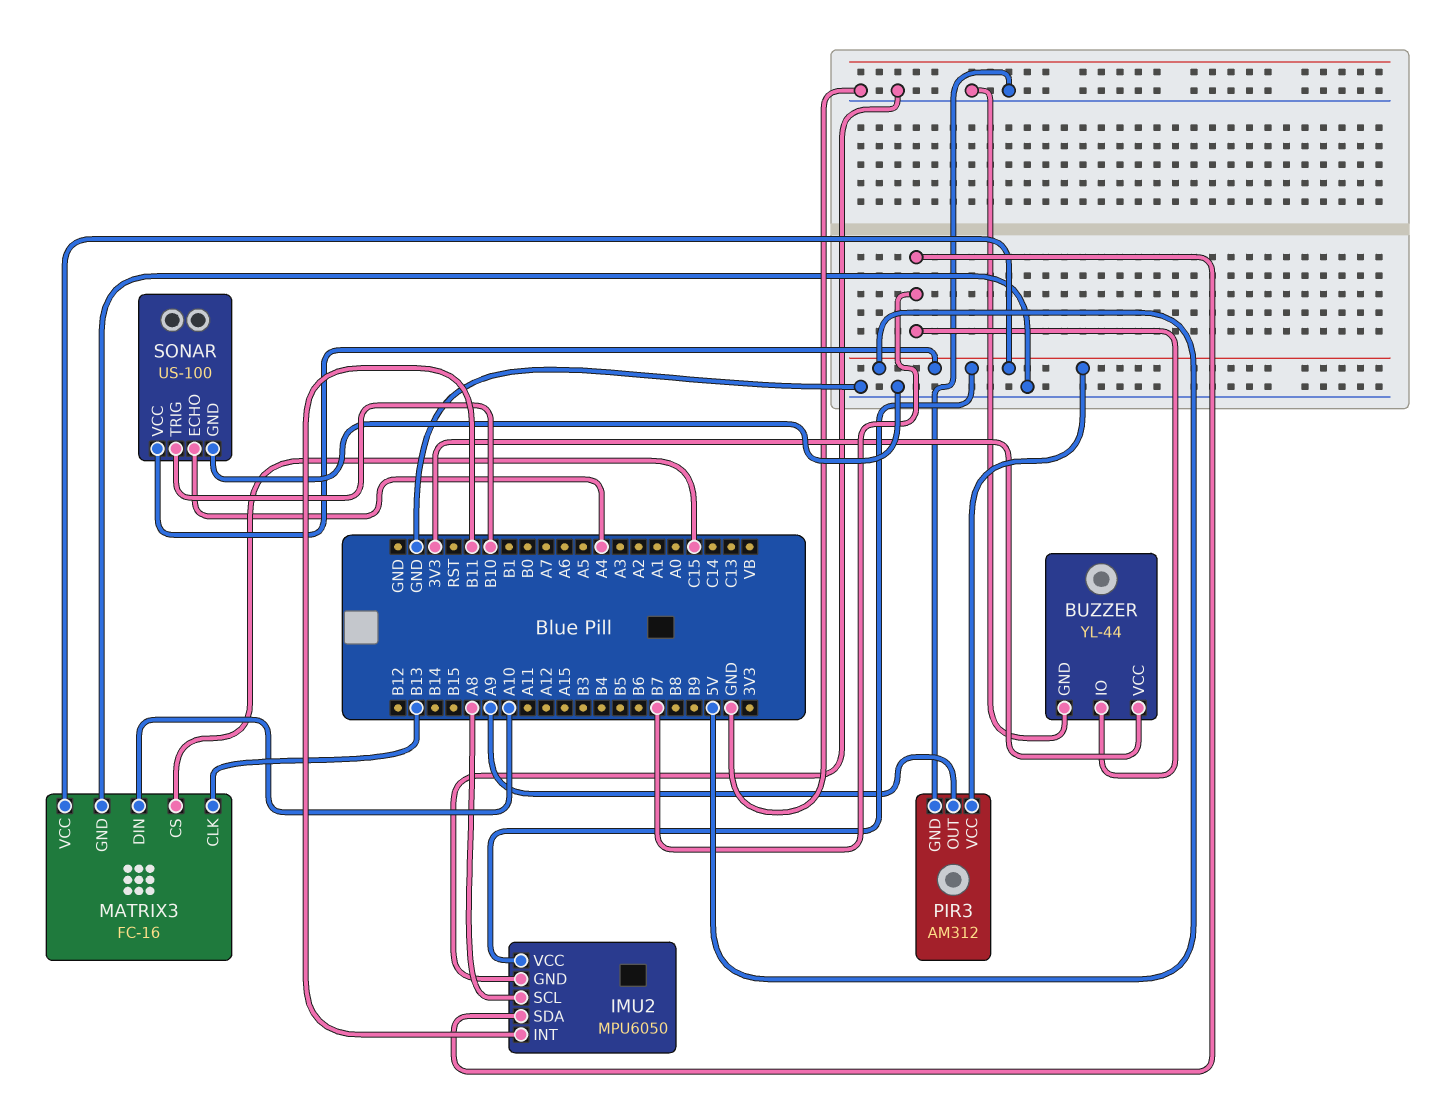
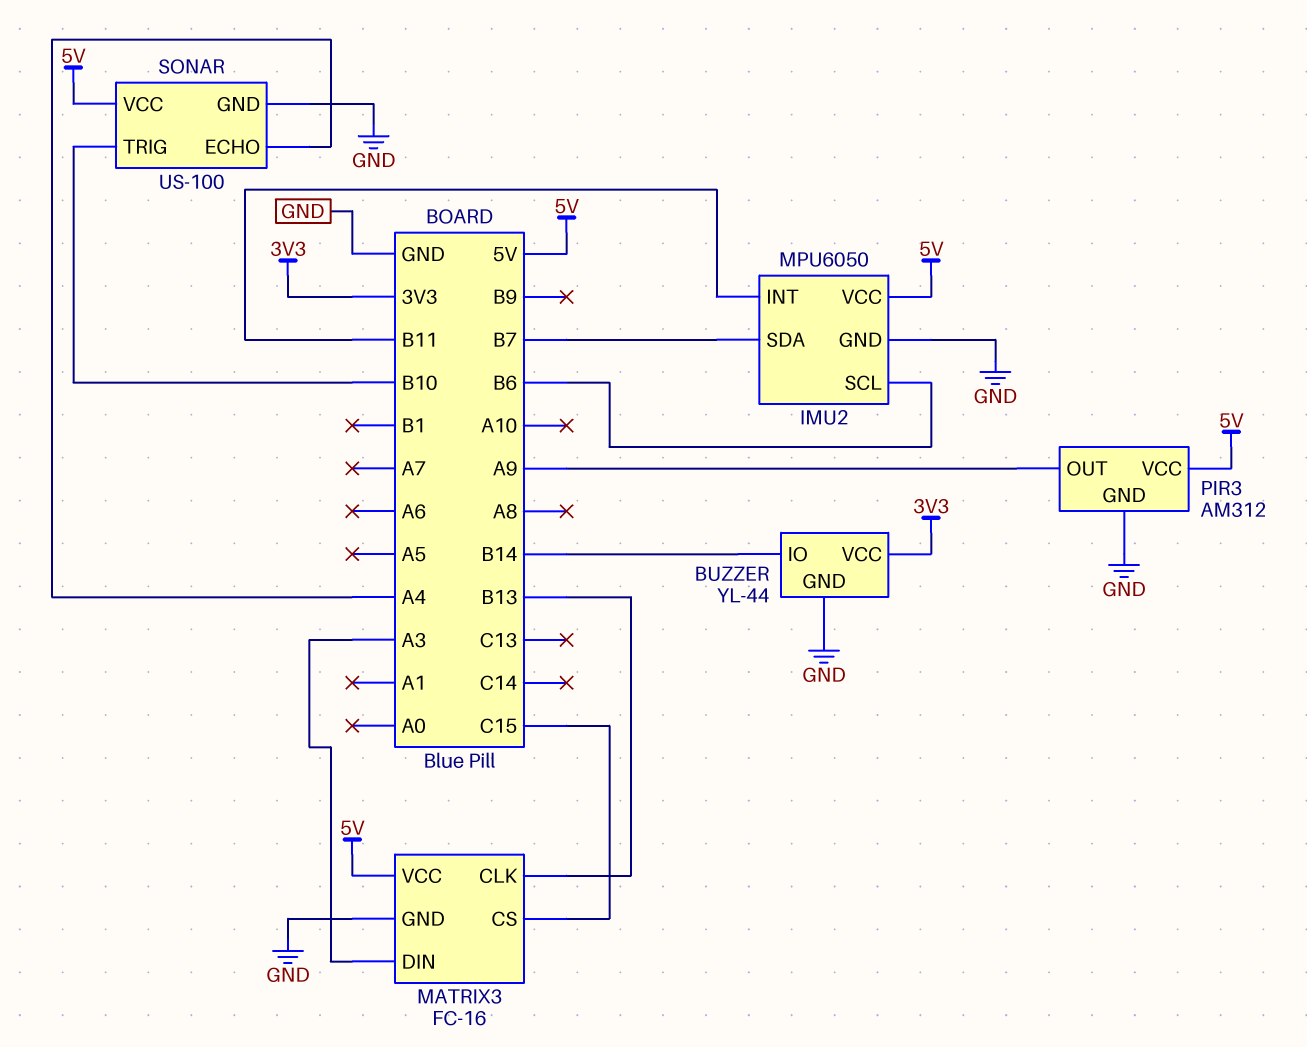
BUZZER pin IO: B7 -> B14
IMU2 pin SCL: A8 -> B6
MATRIX3 pin DIN: A10 -> A3

